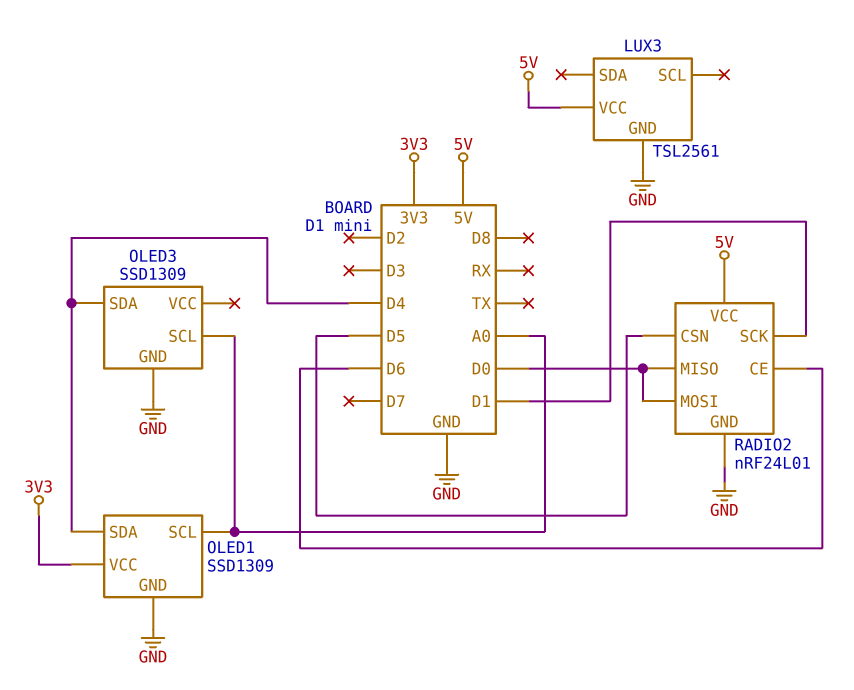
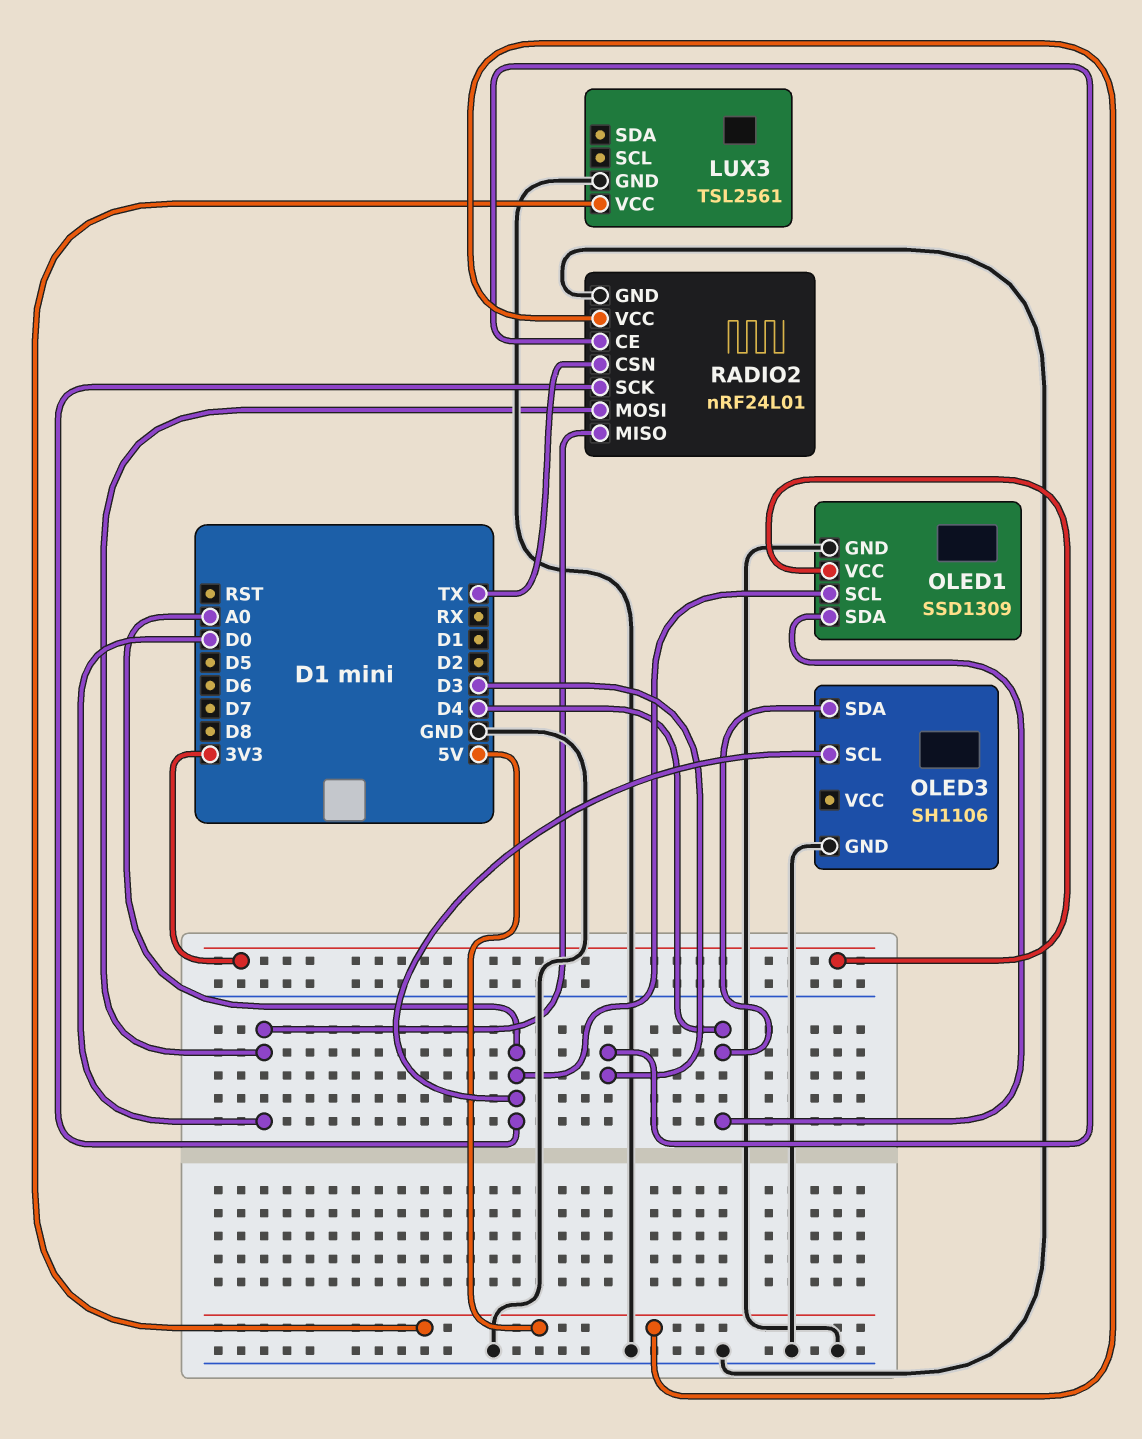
OLED3: SSD1309 -> SH1106
RADIO2 pin CE: D6 -> D3
RADIO2 pin CSN: D5 -> TX
RADIO2 pin SCK: D1 -> A0

